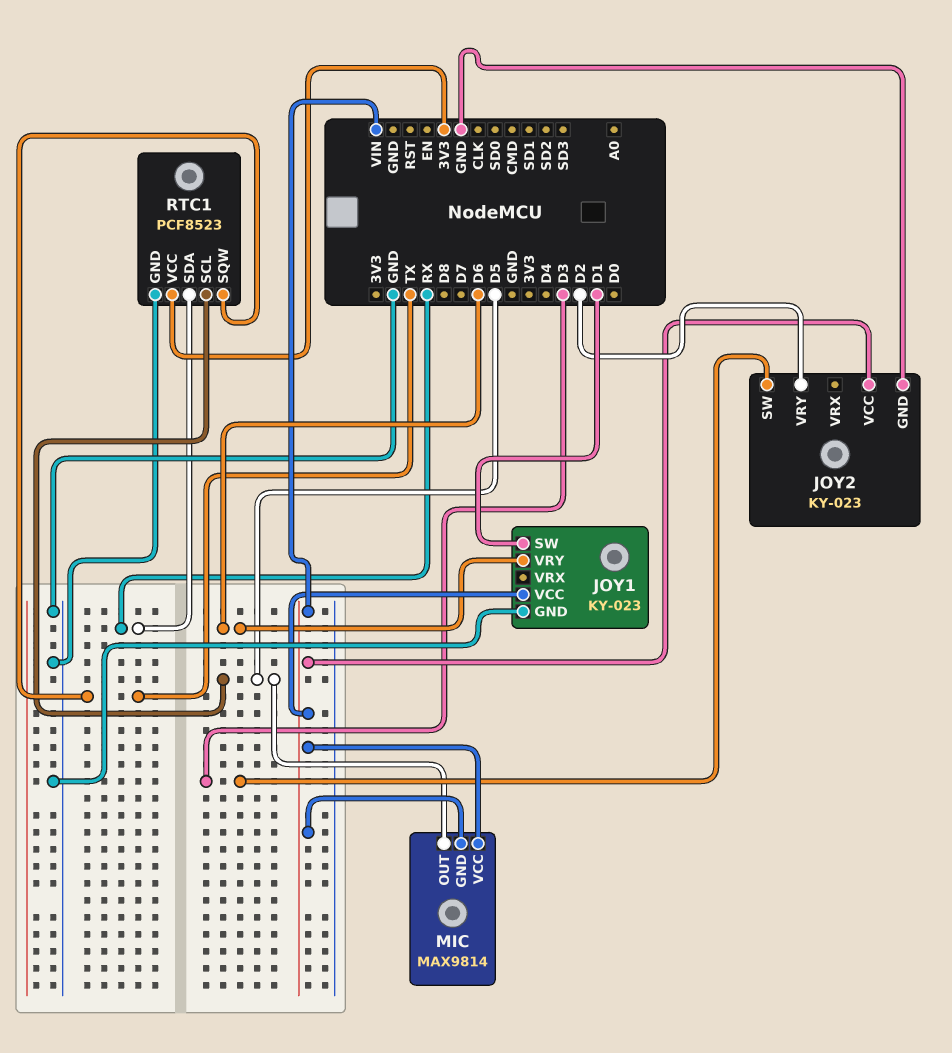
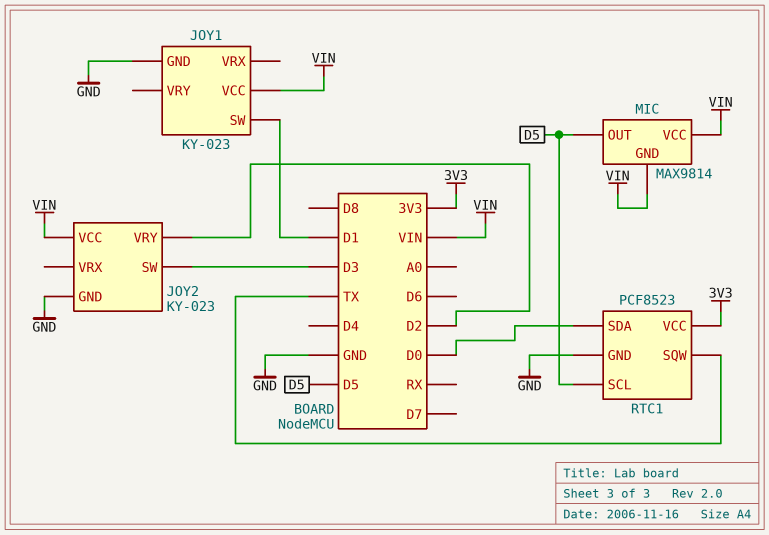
JOY1 pin VRY: D6 -> none
RTC1 pin SDA: RX -> D0

